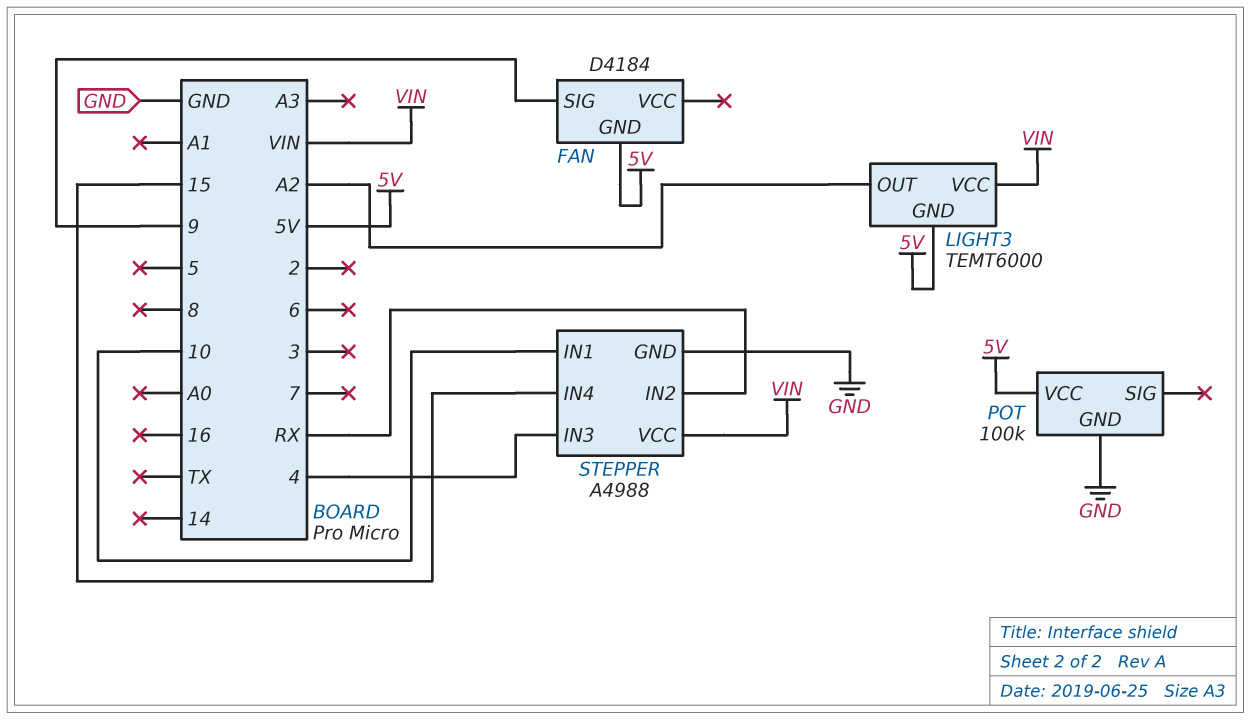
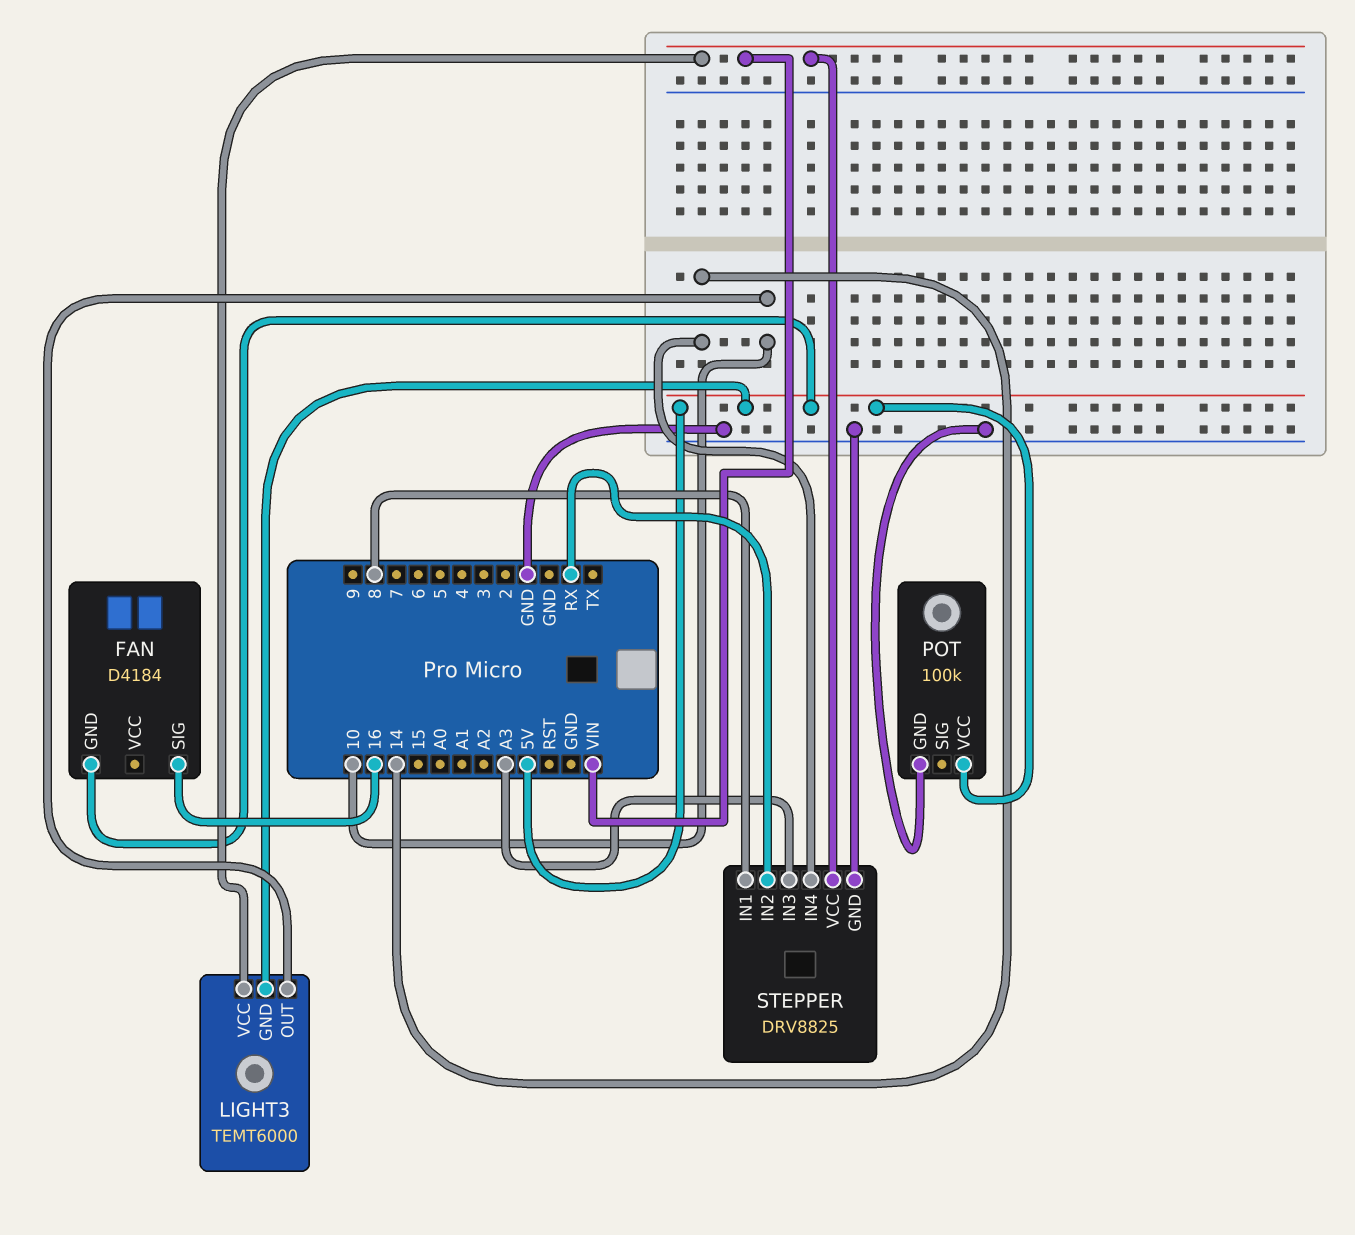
FAN pin SIG: 9 -> 16
LIGHT3 pin OUT: A2 -> 10
STEPPER: A4988 -> DRV8825
STEPPER pin IN1: 10 -> 8
STEPPER pin IN3: 4 -> A3
STEPPER pin IN4: 15 -> 14

